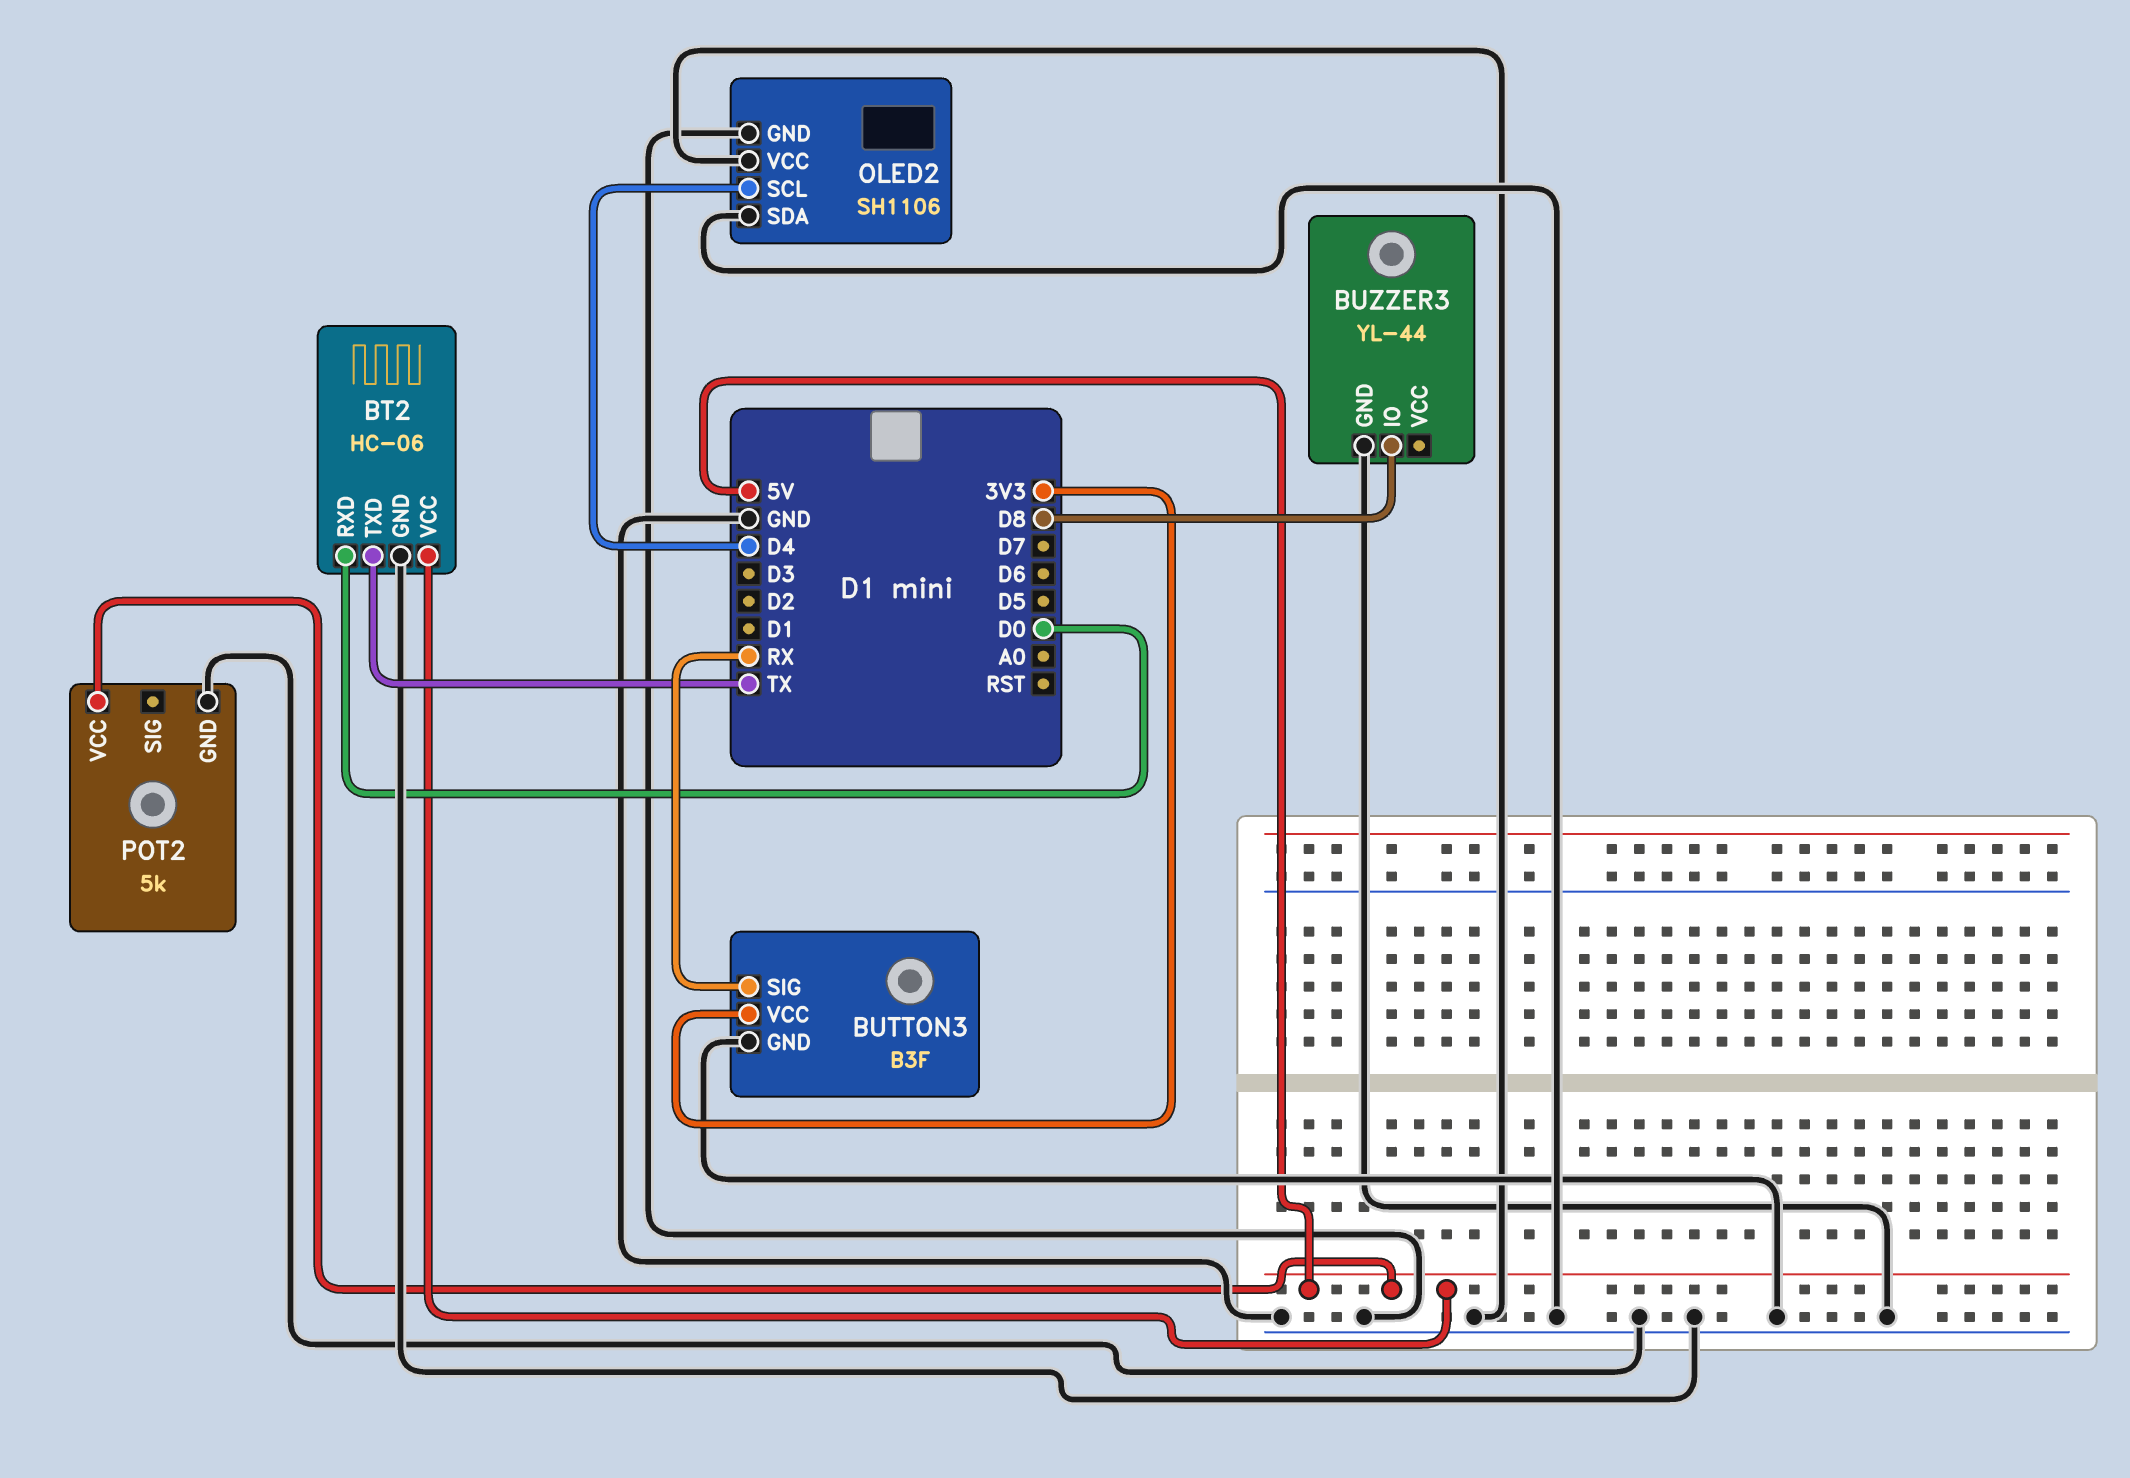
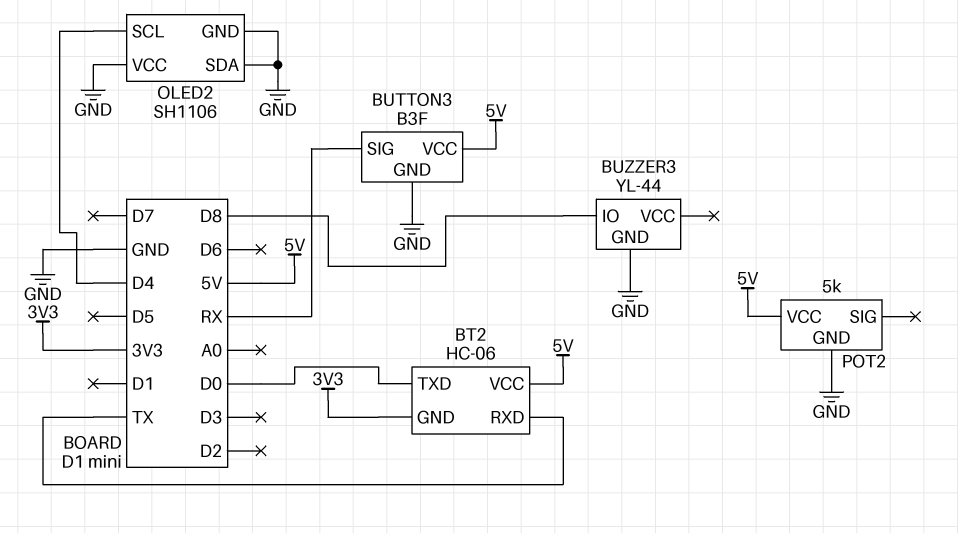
BT2 pin GND: GND -> 3V3
BT2 pin RXD: D0 -> TX
BT2 pin TXD: TX -> D0
BUTTON3 pin VCC: 3V3 -> 5V

